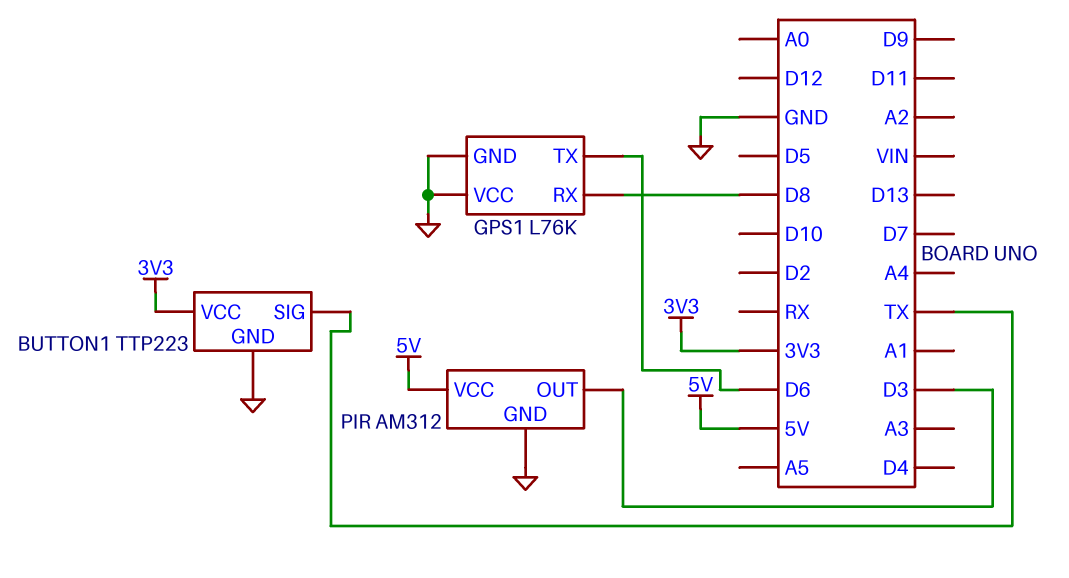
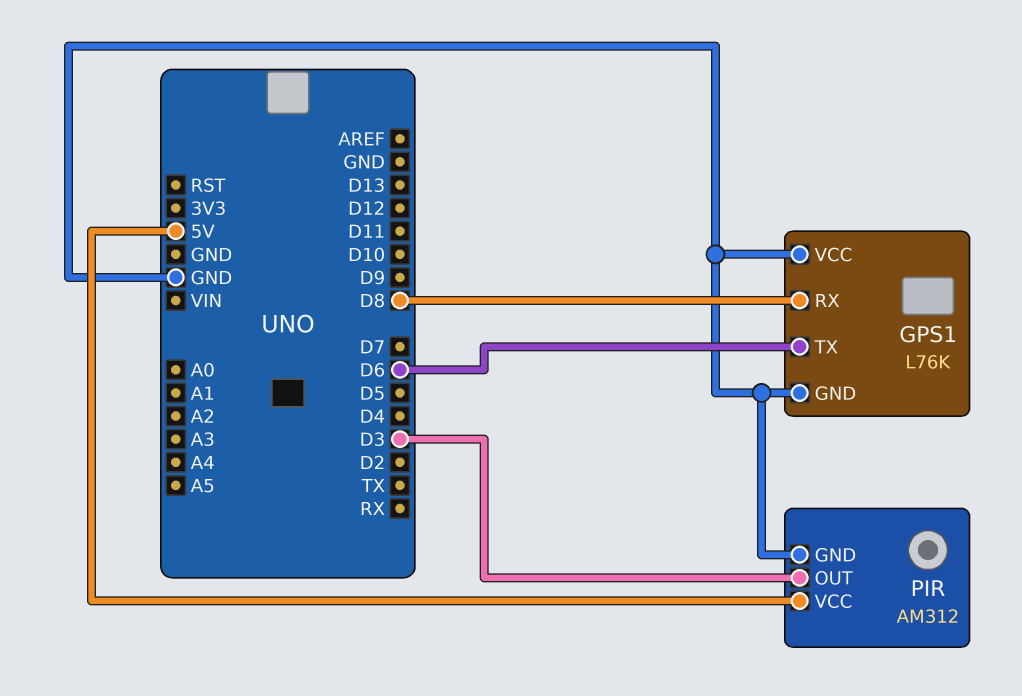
BUTTON1: TTP223 -> none
BUTTON1 pin GND: GND -> none
BUTTON1 pin SIG: TX -> none
BUTTON1 pin VCC: 3V3 -> none

